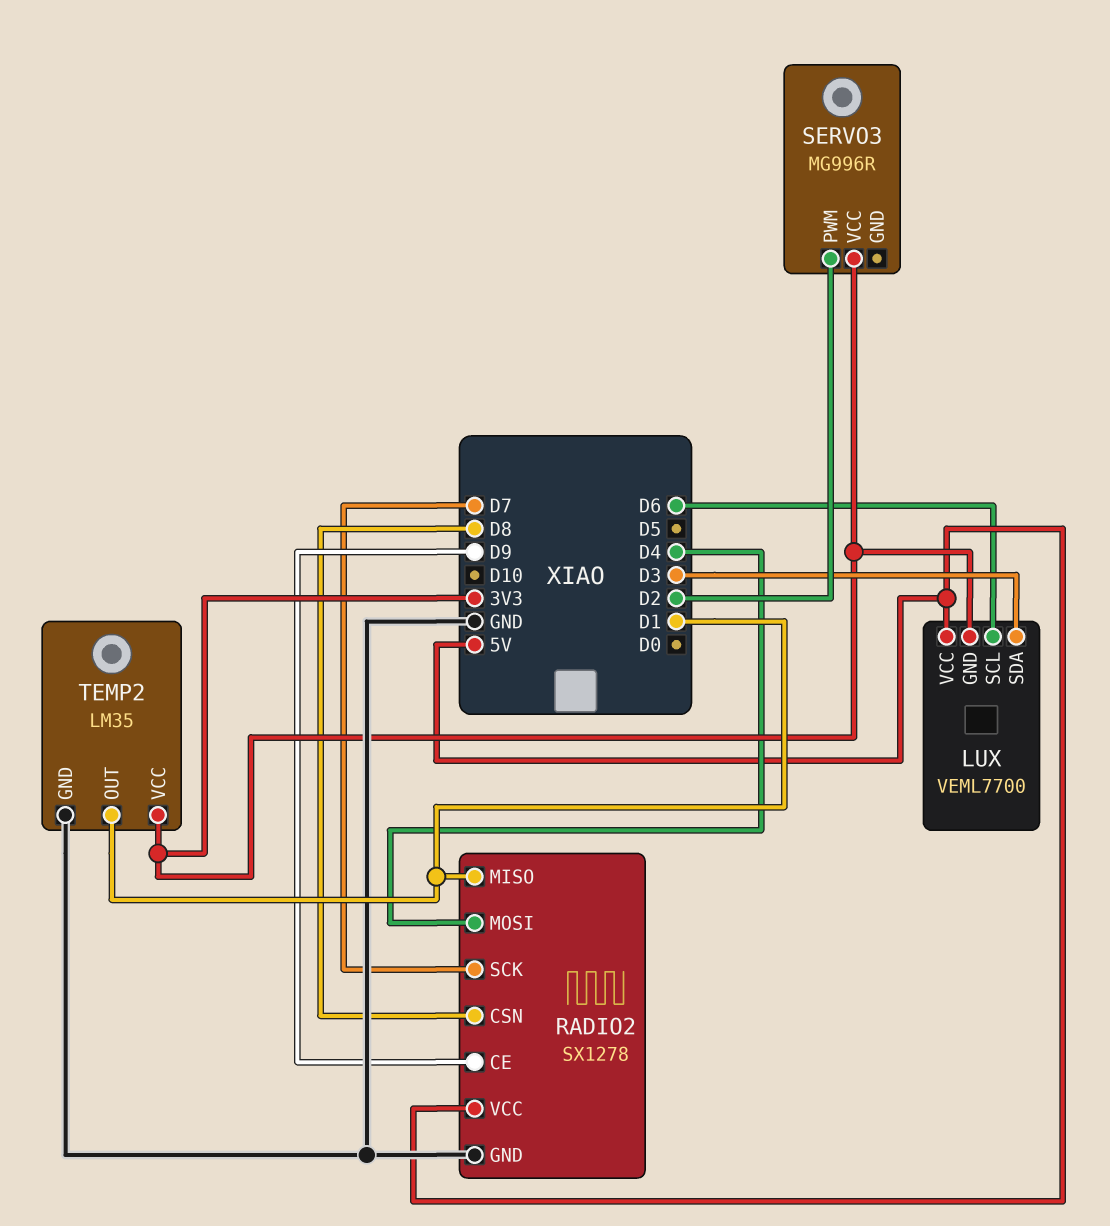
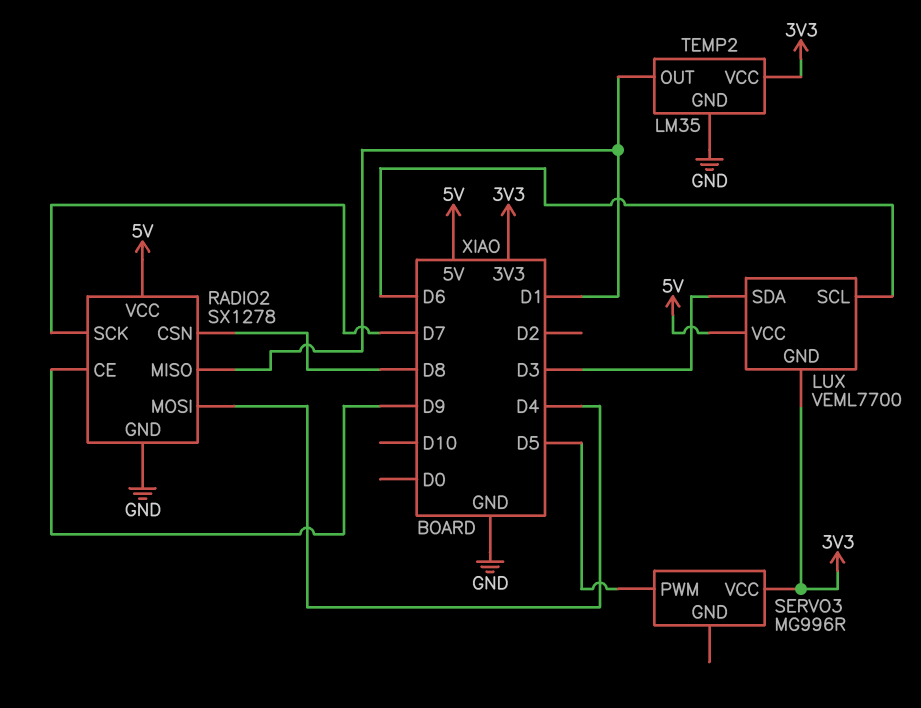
SERVO3 pin PWM: D2 -> D5

